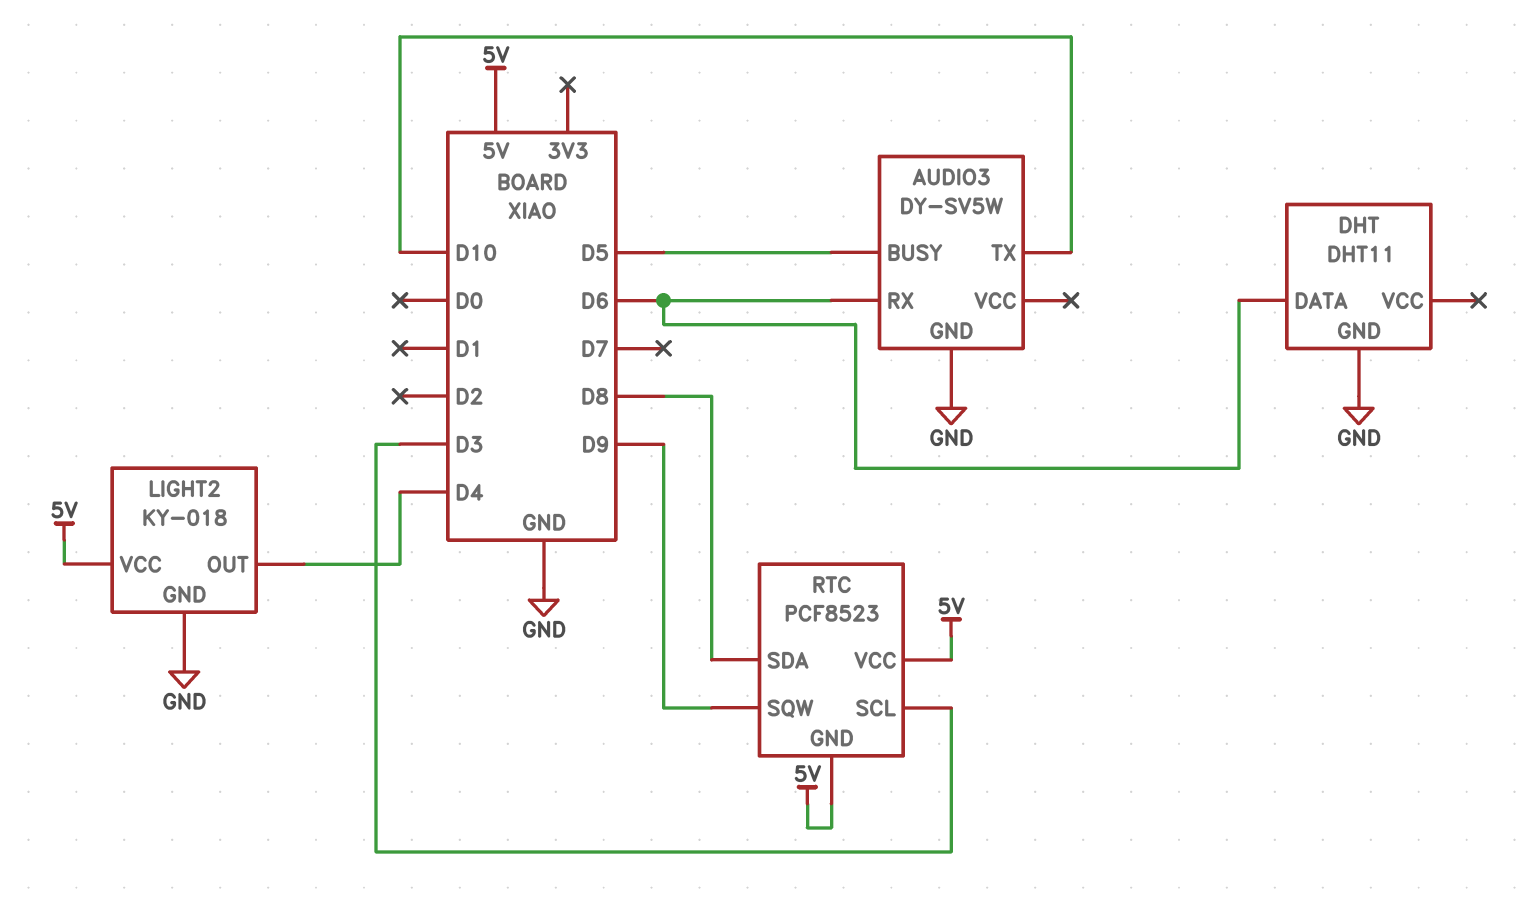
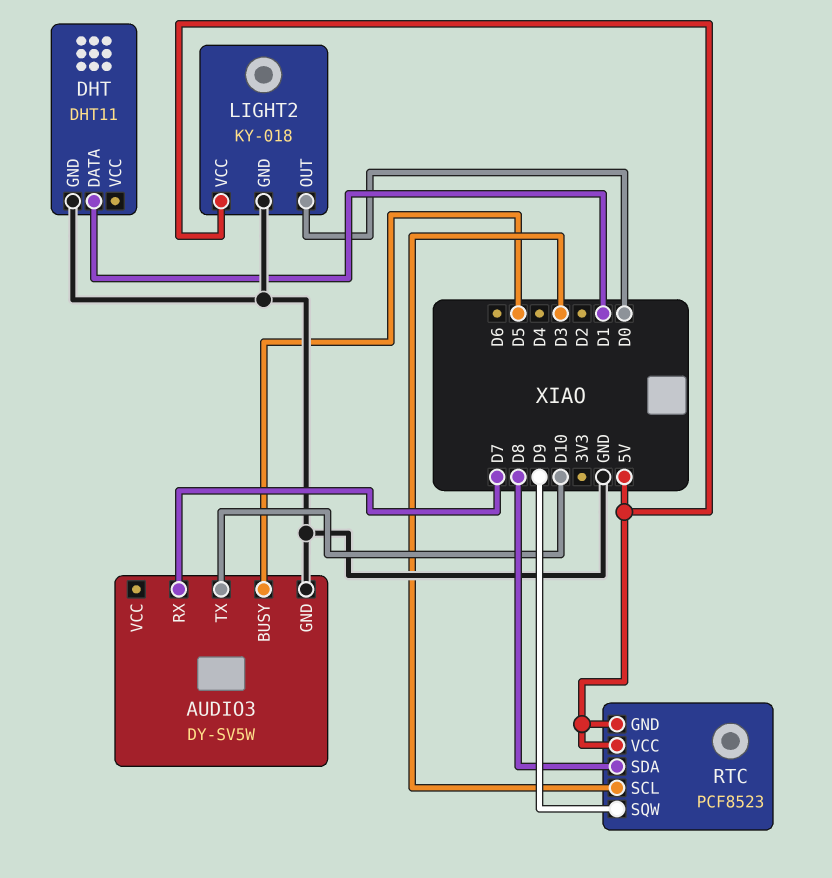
AUDIO3 pin RX: D6 -> D7
DHT pin DATA: D6 -> D1
LIGHT2 pin OUT: D4 -> D0

